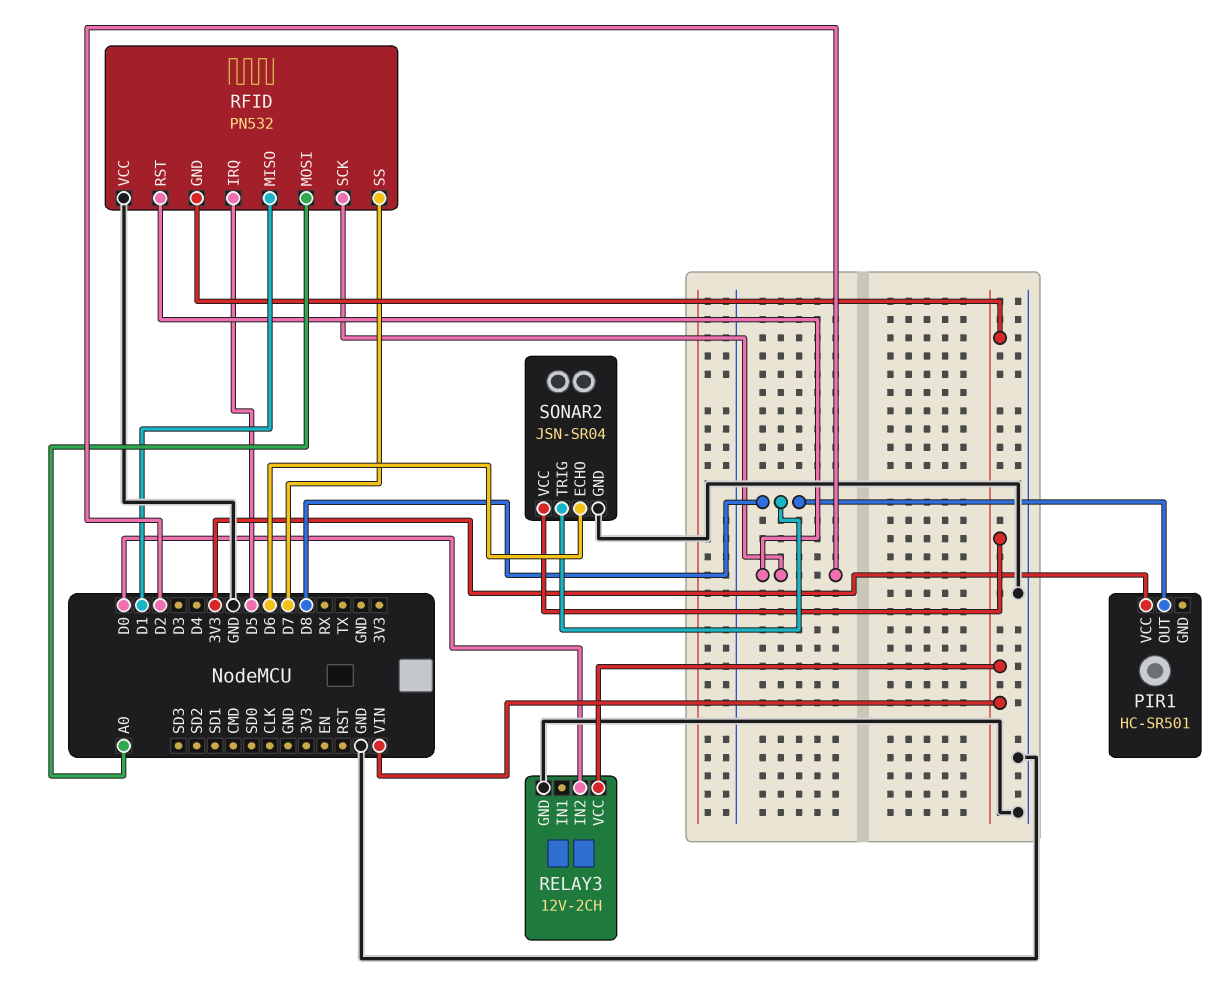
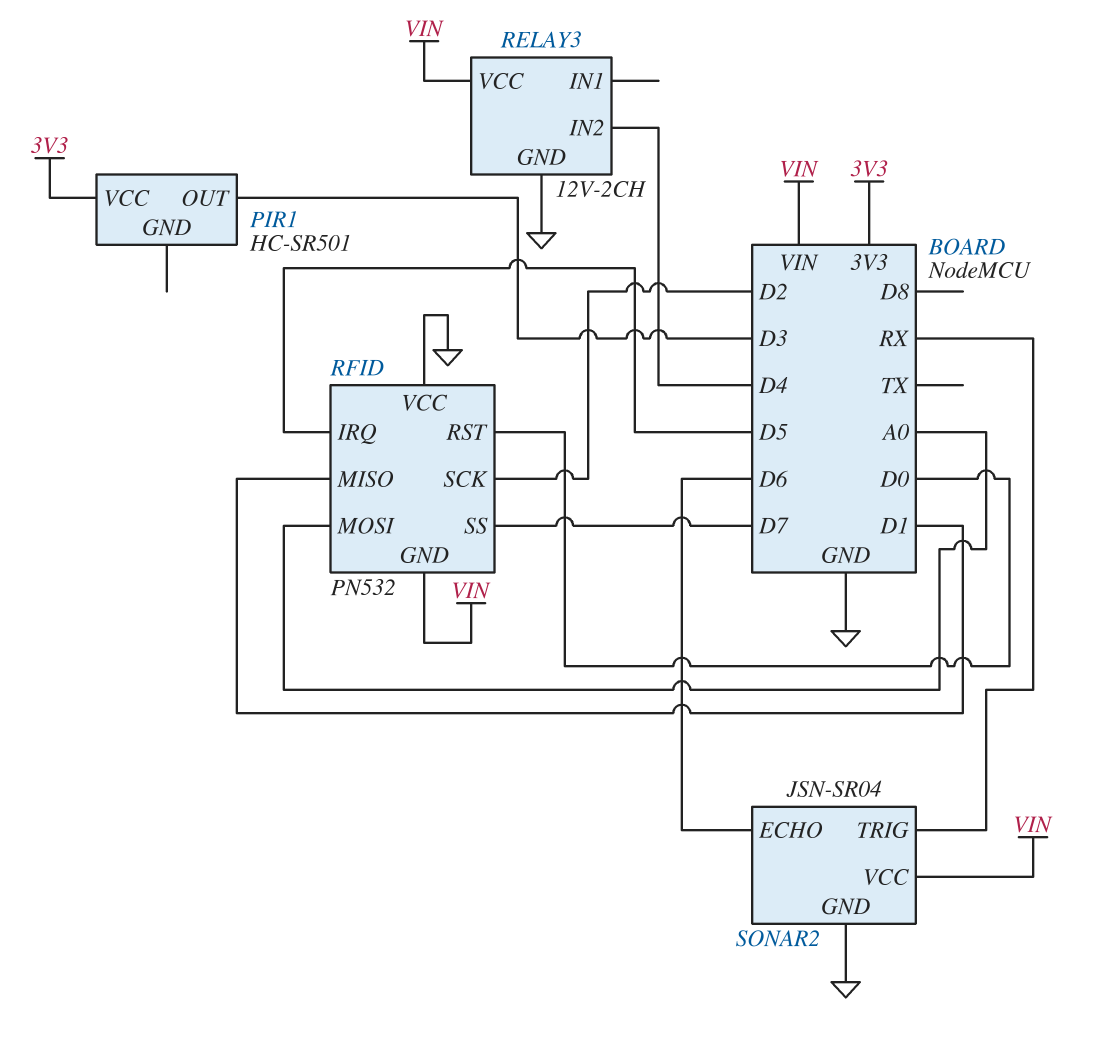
PIR1 pin OUT: D8 -> D3
RELAY3 pin IN2: D0 -> D4
RFID pin RST: D2 -> D0
SONAR2 pin TRIG: D8 -> RX

